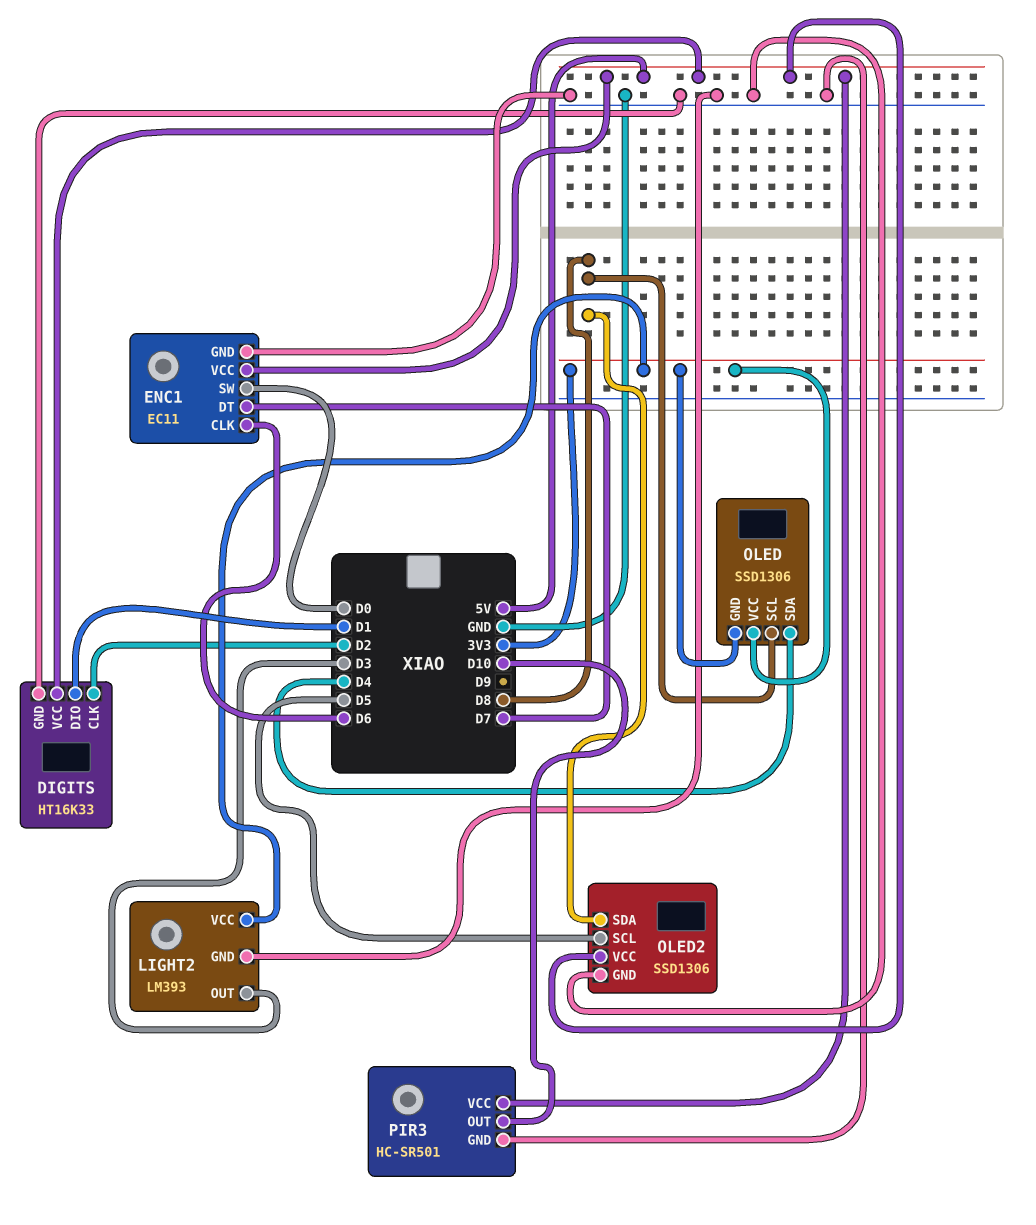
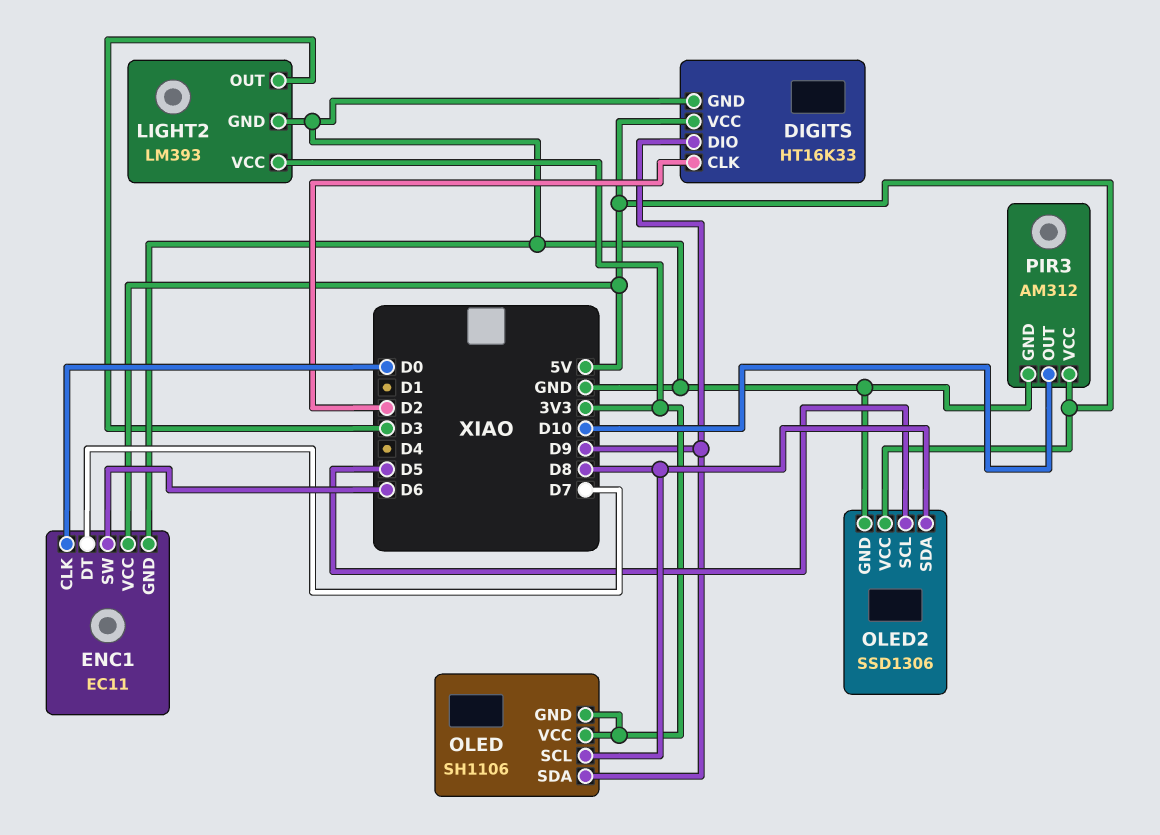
DIGITS pin DIO: D1 -> D9
ENC1 pin CLK: D6 -> D0
ENC1 pin SW: D0 -> D6
OLED: SSD1306 -> SH1106
OLED pin SDA: D4 -> D9
PIR3: HC-SR501 -> AM312

